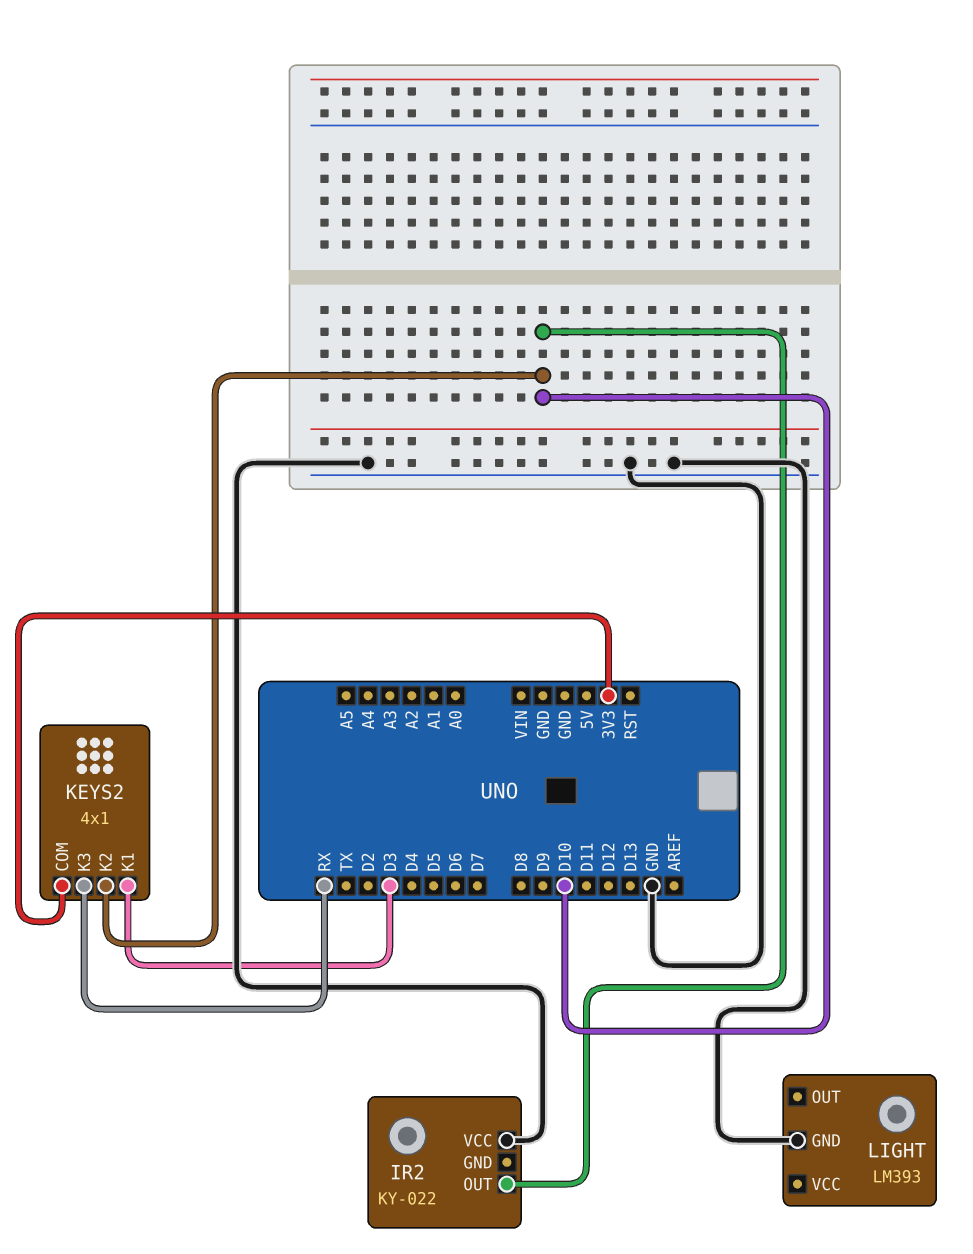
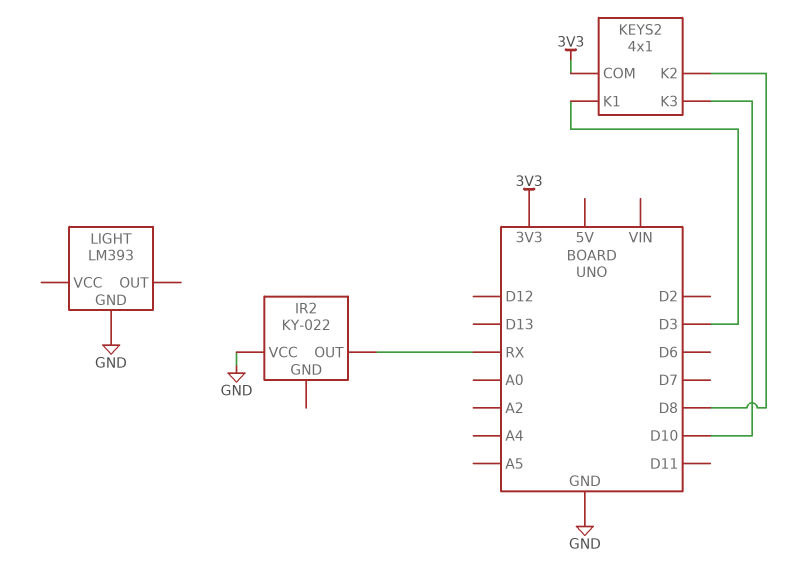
IR2 pin OUT: D10 -> RX
KEYS2 pin K2: D10 -> D8
KEYS2 pin K3: RX -> D10

